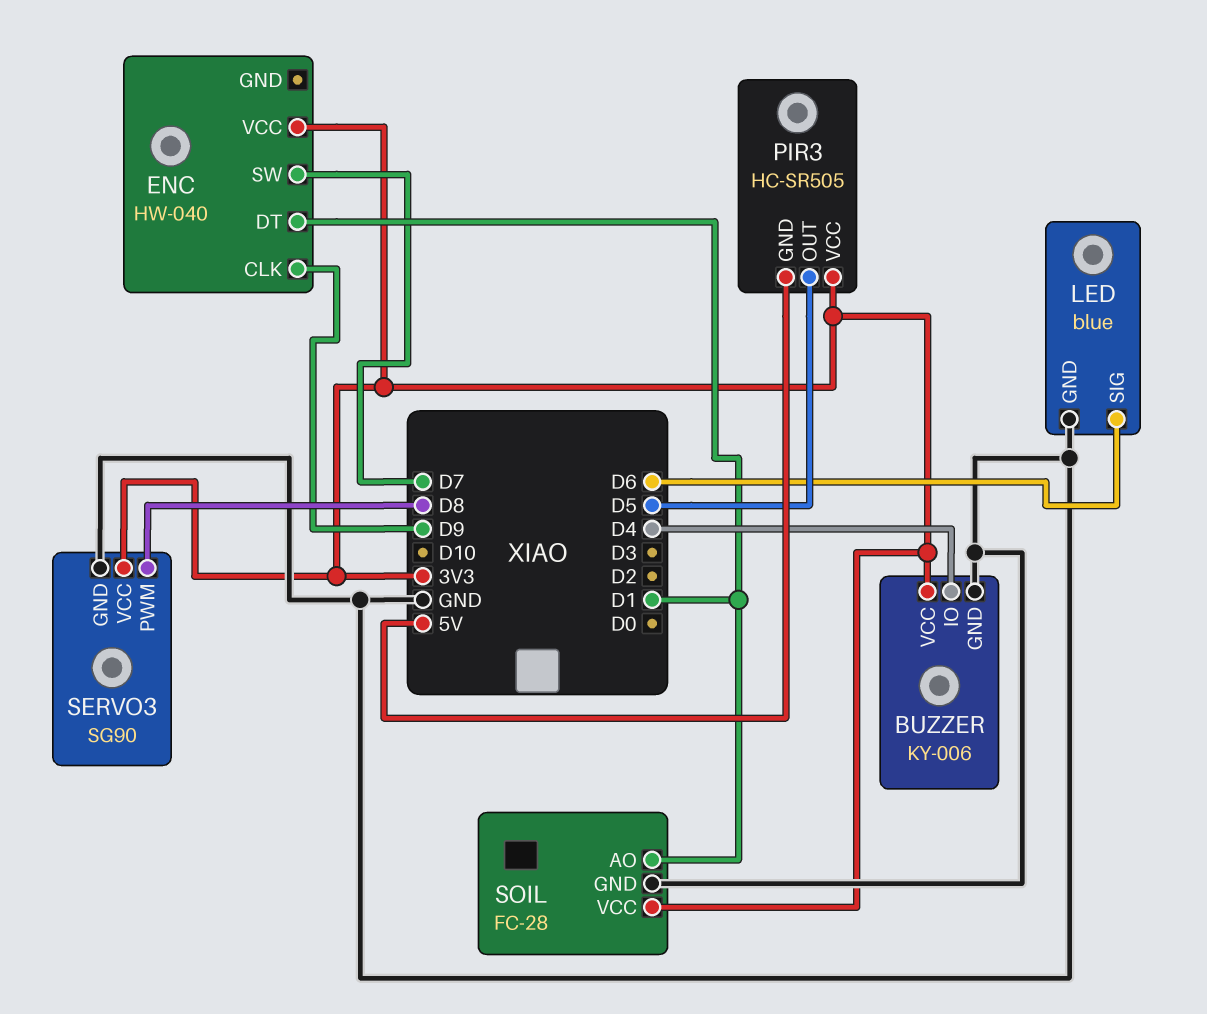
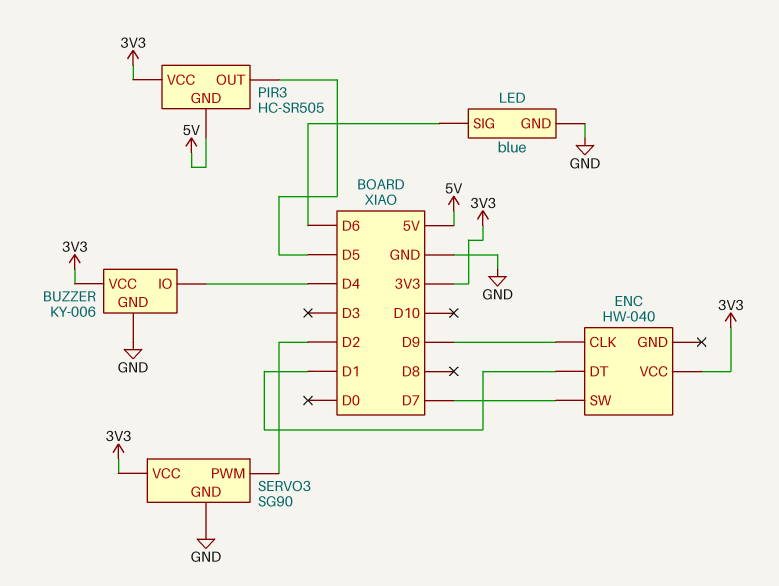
SERVO3 pin PWM: D8 -> D2
SOIL: FC-28 -> none
SOIL pin AO: D1 -> none
SOIL pin GND: GND -> none
SOIL pin VCC: 3V3 -> none

